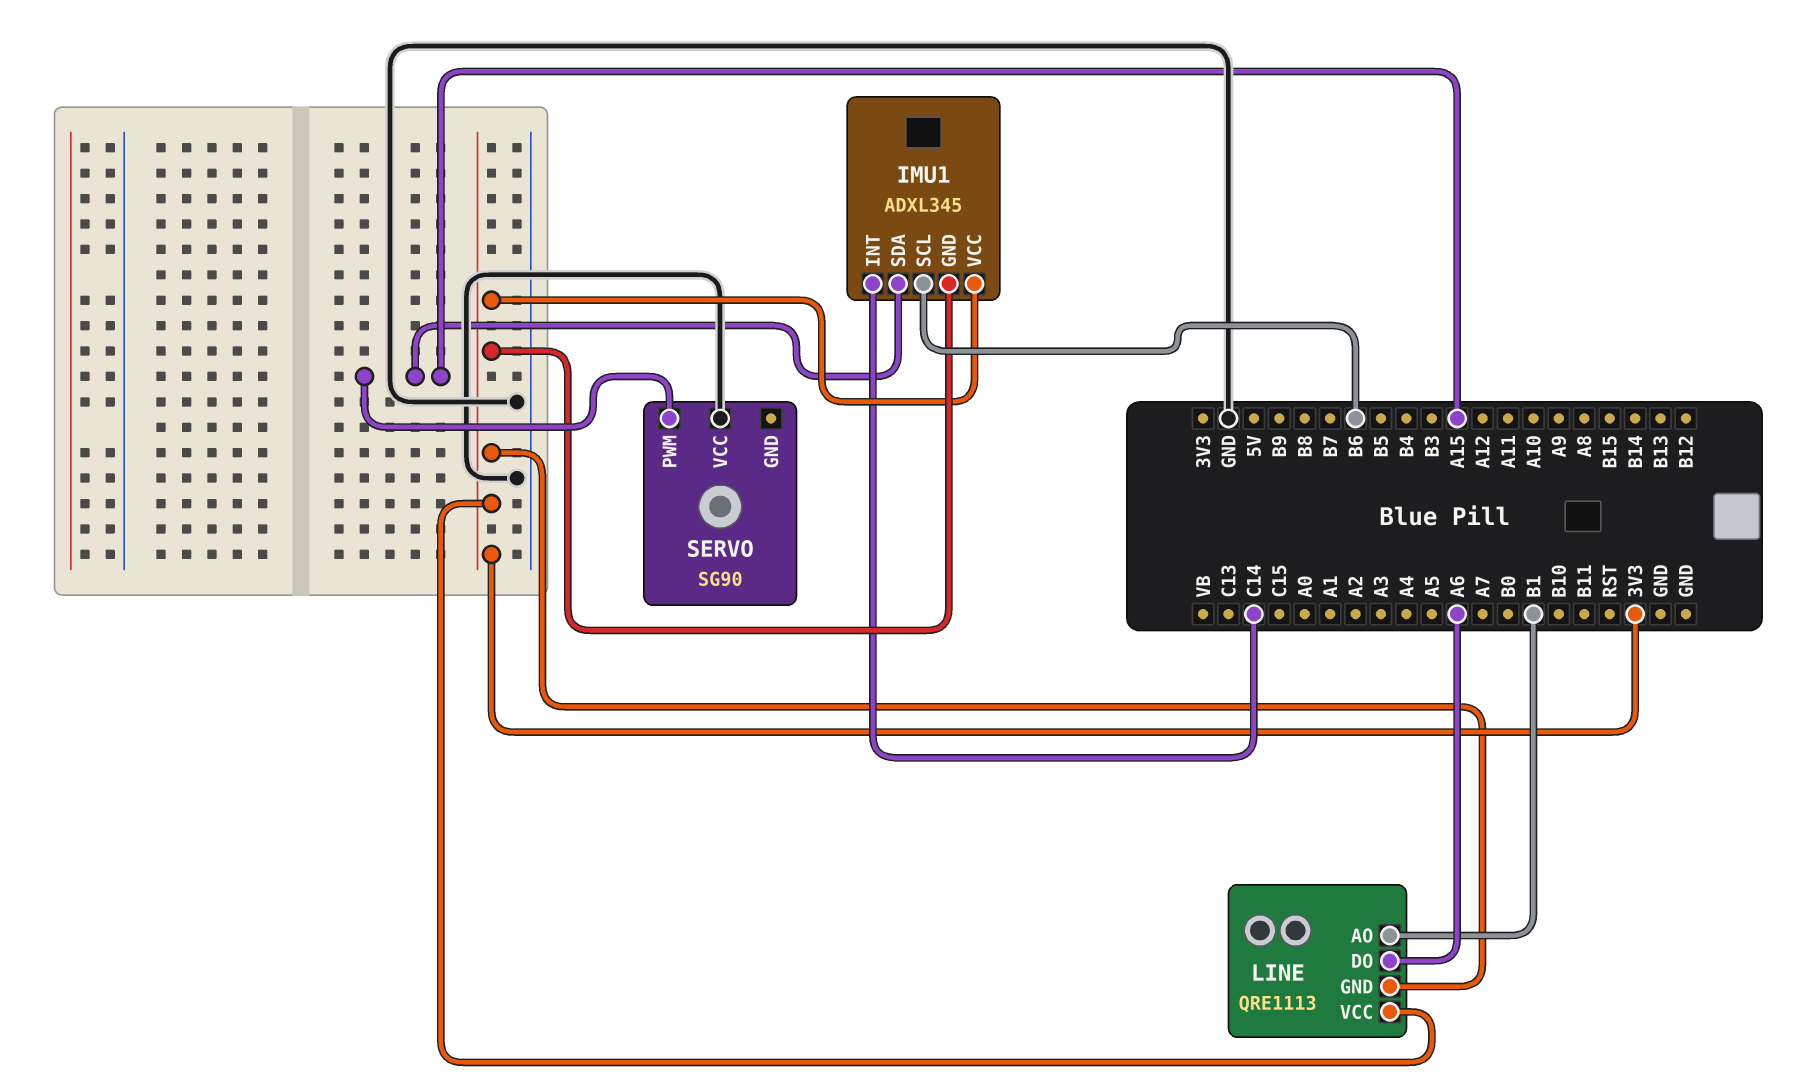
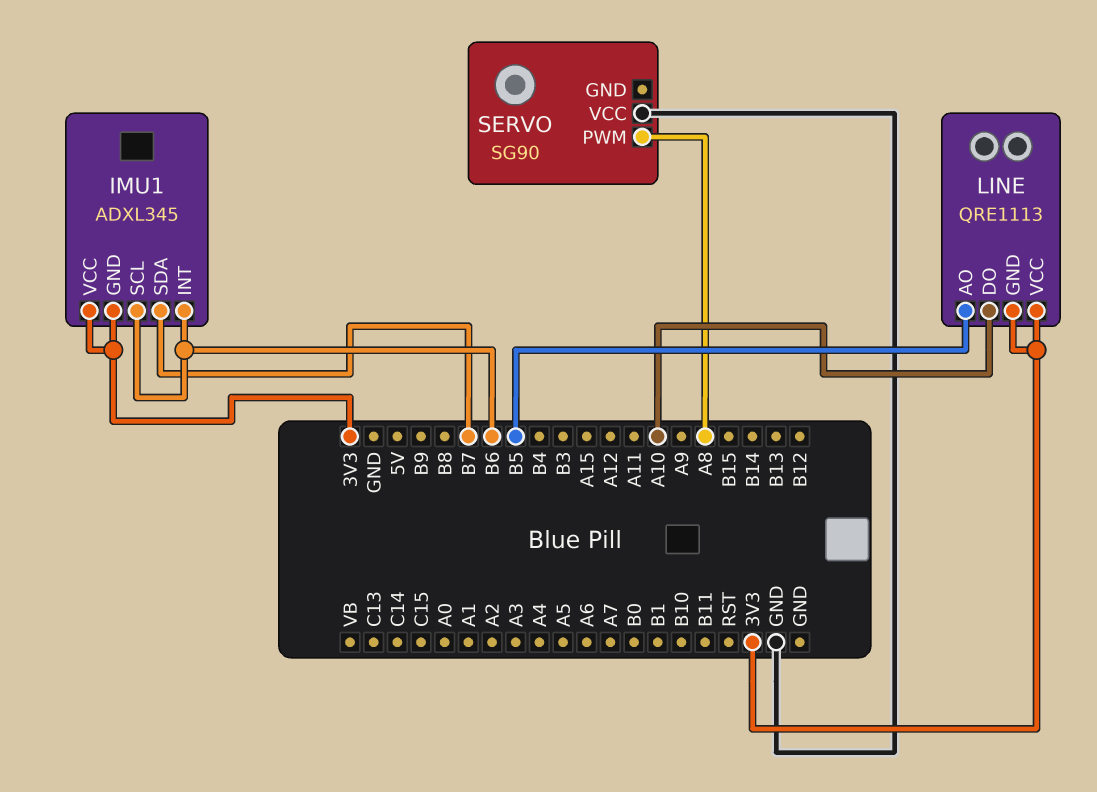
IMU1 pin INT: C14 -> B6
IMU1 pin SDA: A15 -> B7
LINE pin AO: B1 -> B5
LINE pin DO: A6 -> A10
SERVO pin PWM: A15 -> A8

